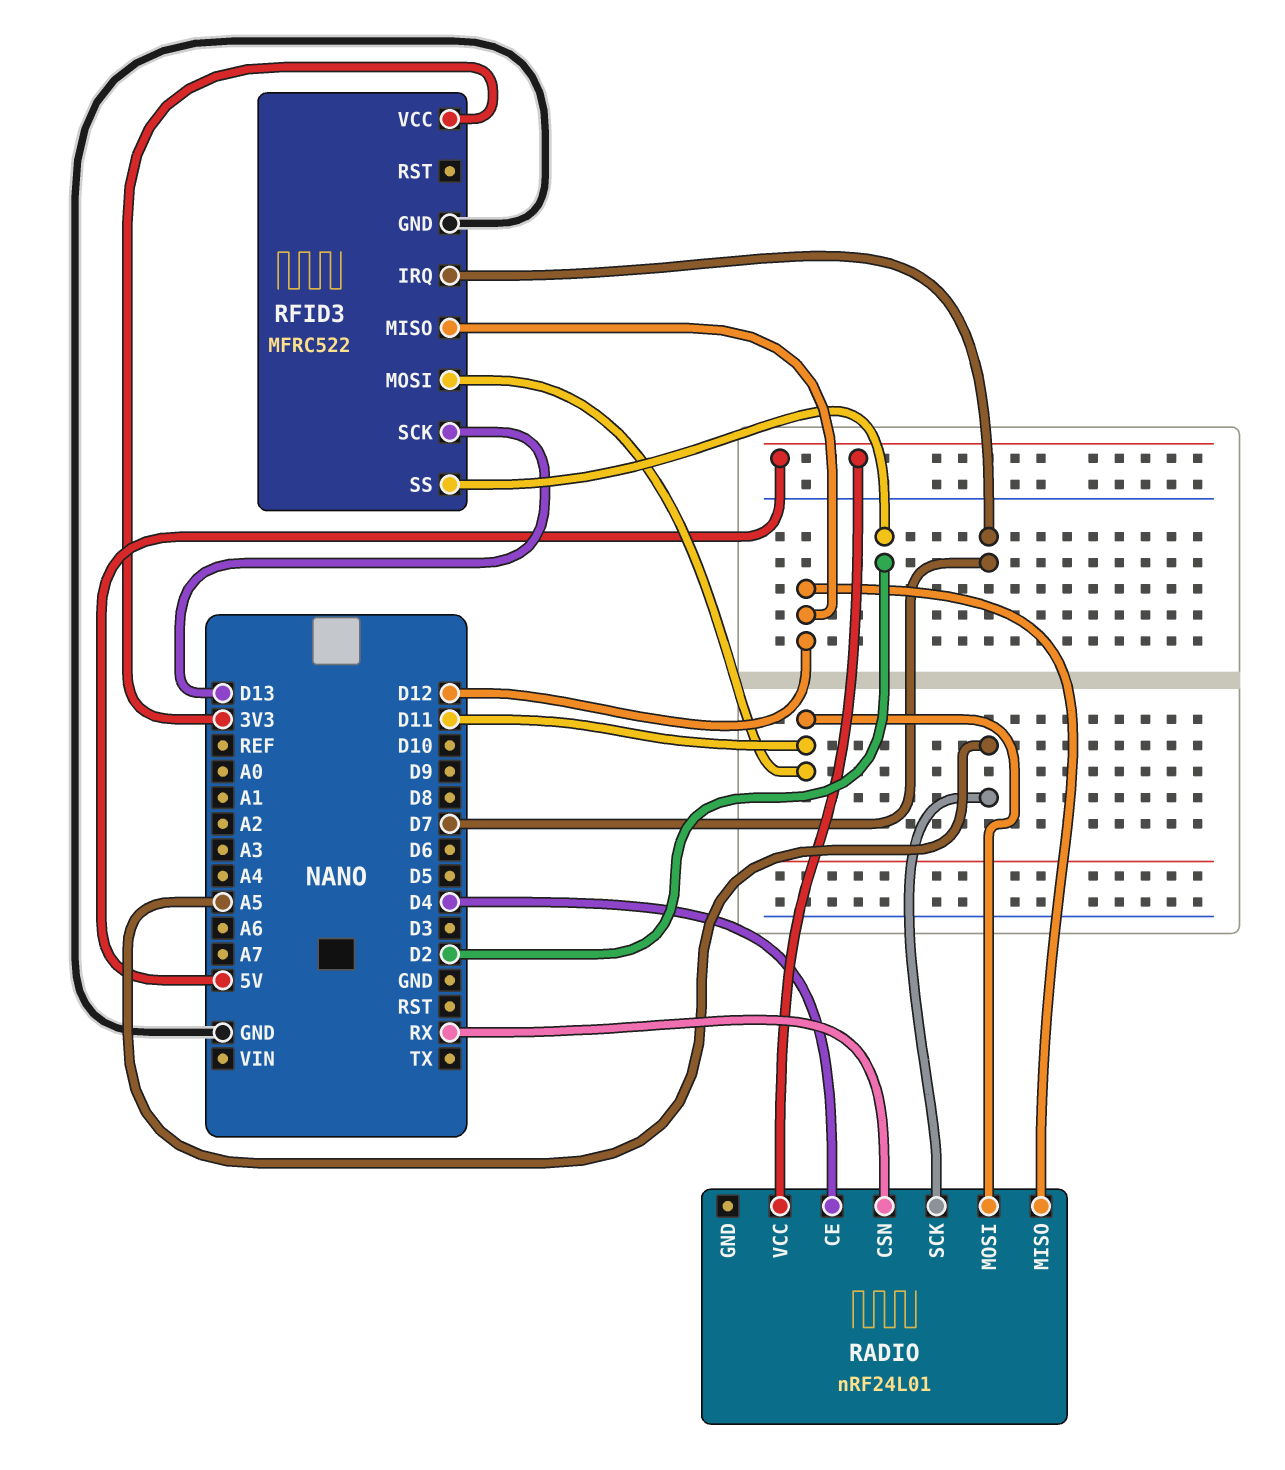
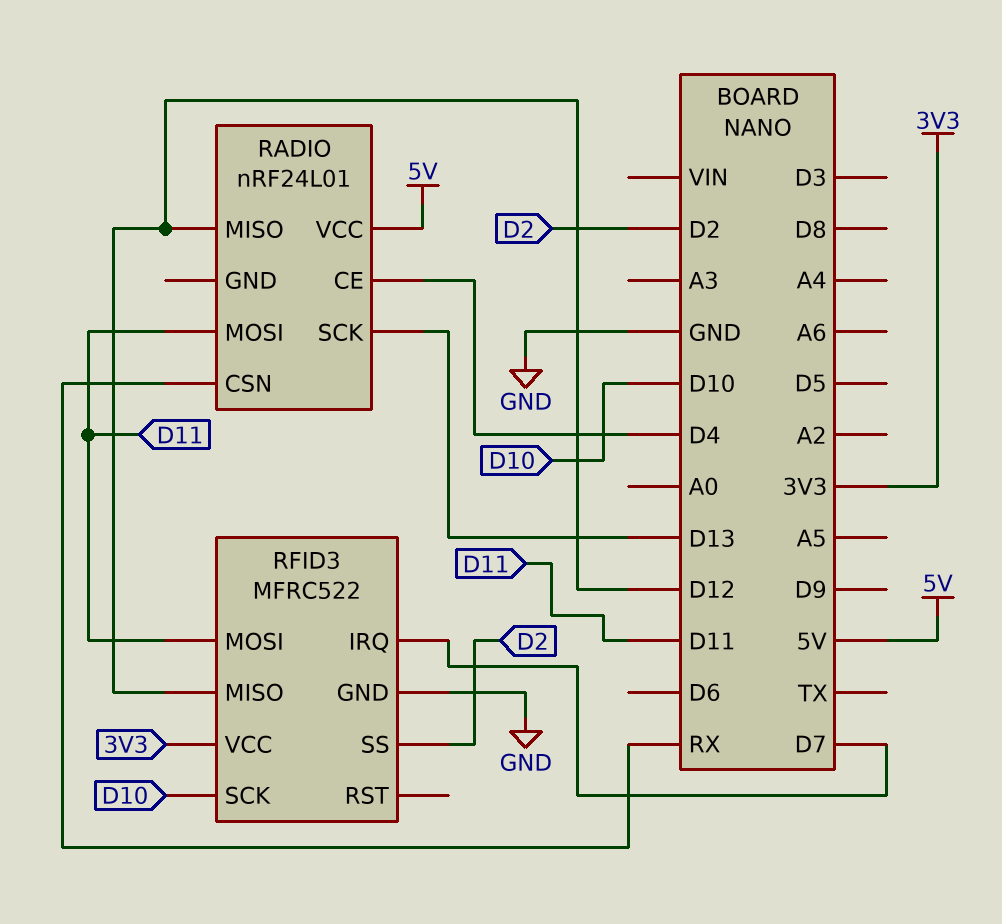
RADIO pin SCK: A5 -> D13
RFID3 pin SCK: D13 -> D10

